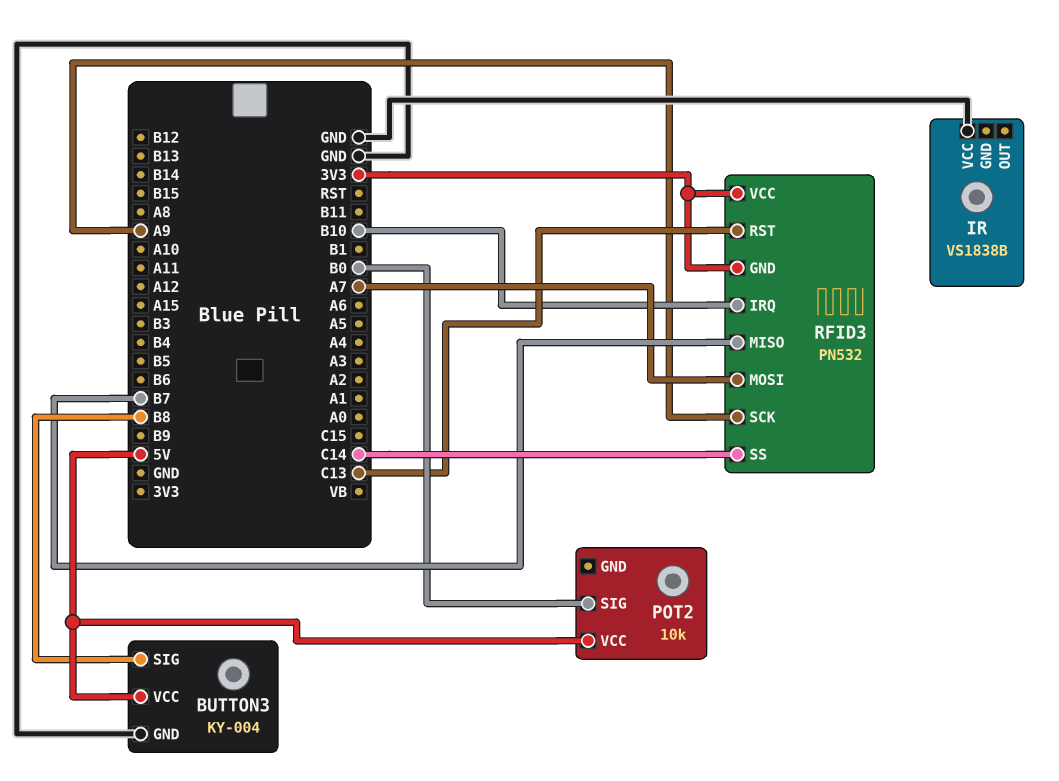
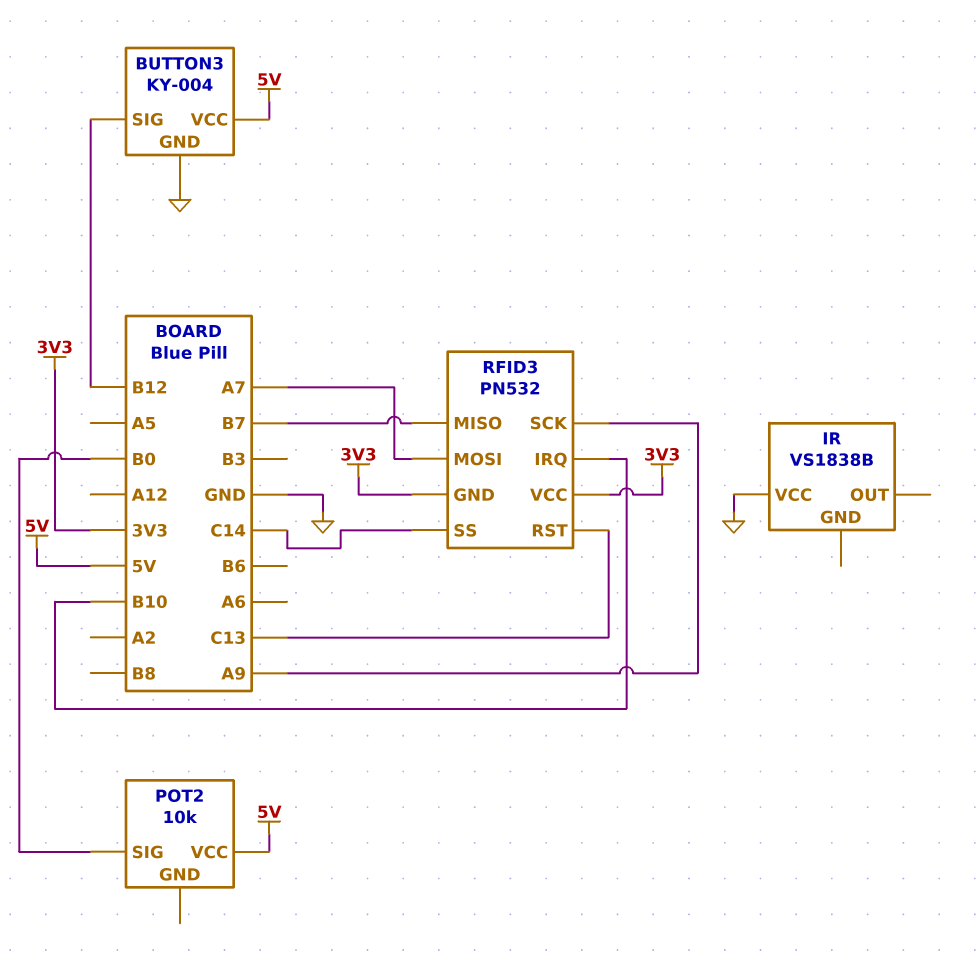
BUTTON3 pin SIG: B8 -> B12

